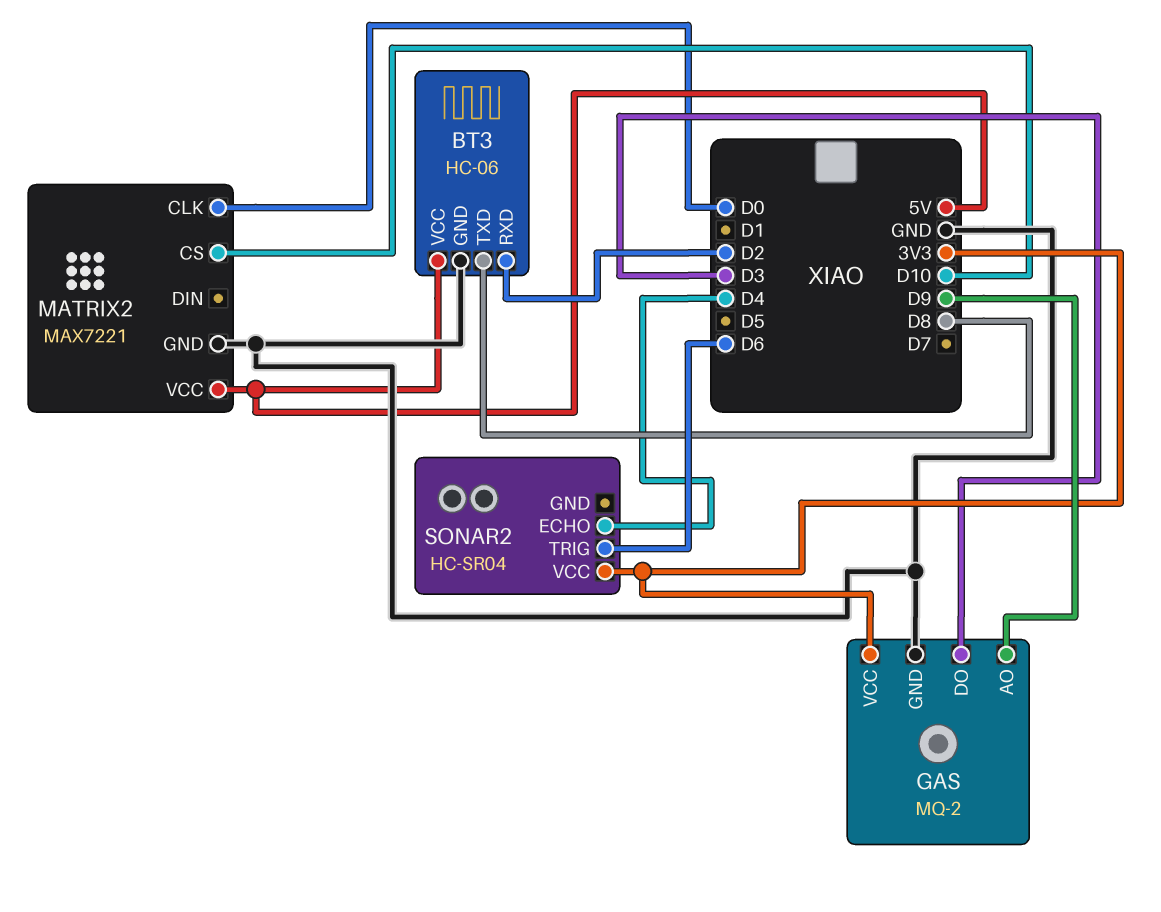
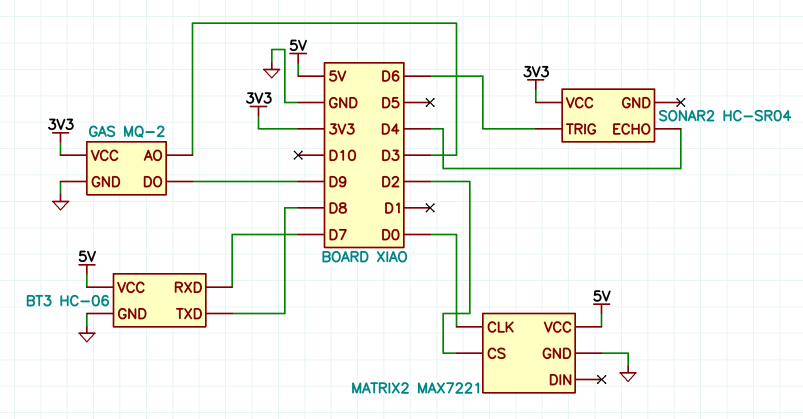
BT3 pin RXD: D2 -> D7
GAS pin AO: D9 -> D3
GAS pin DO: D3 -> D9
MATRIX2 pin CS: D10 -> D2

